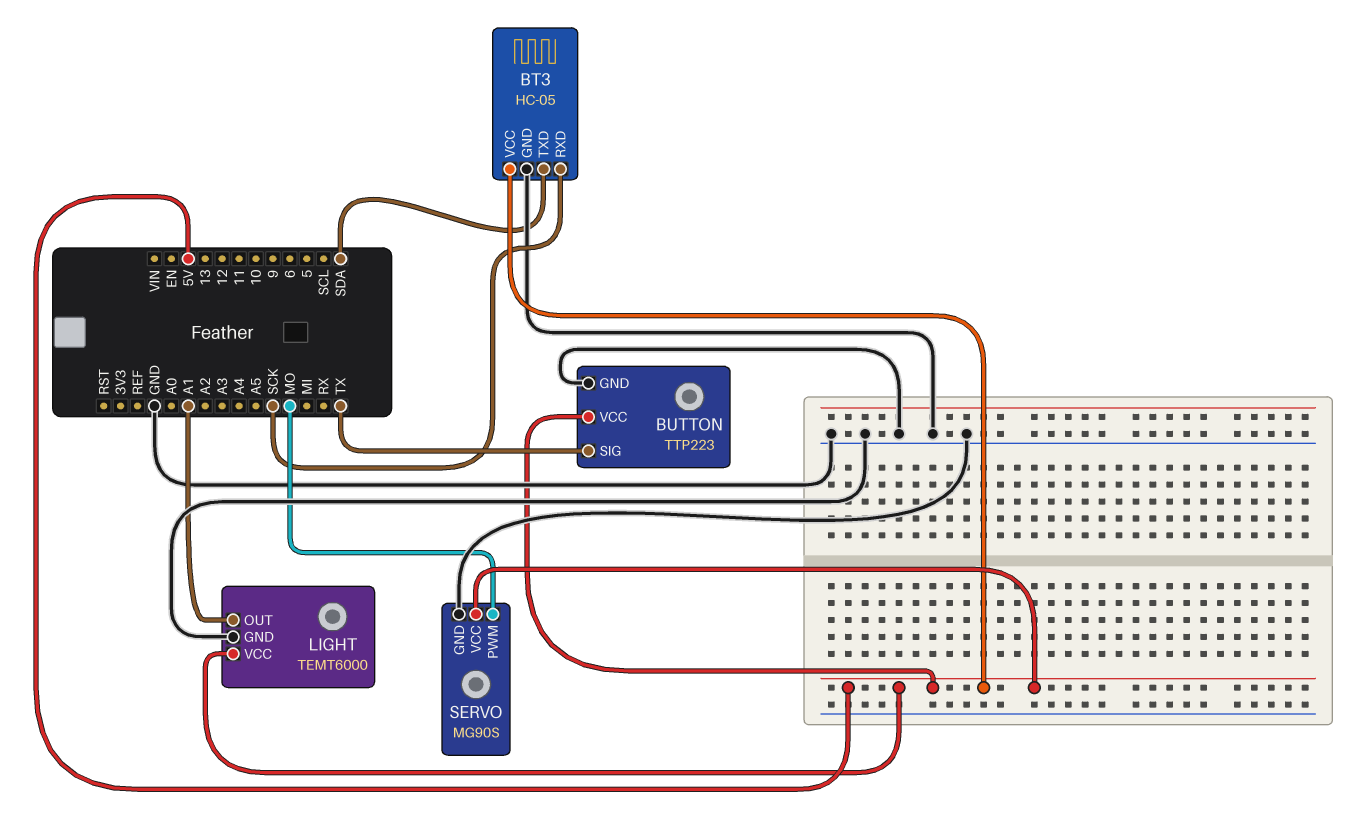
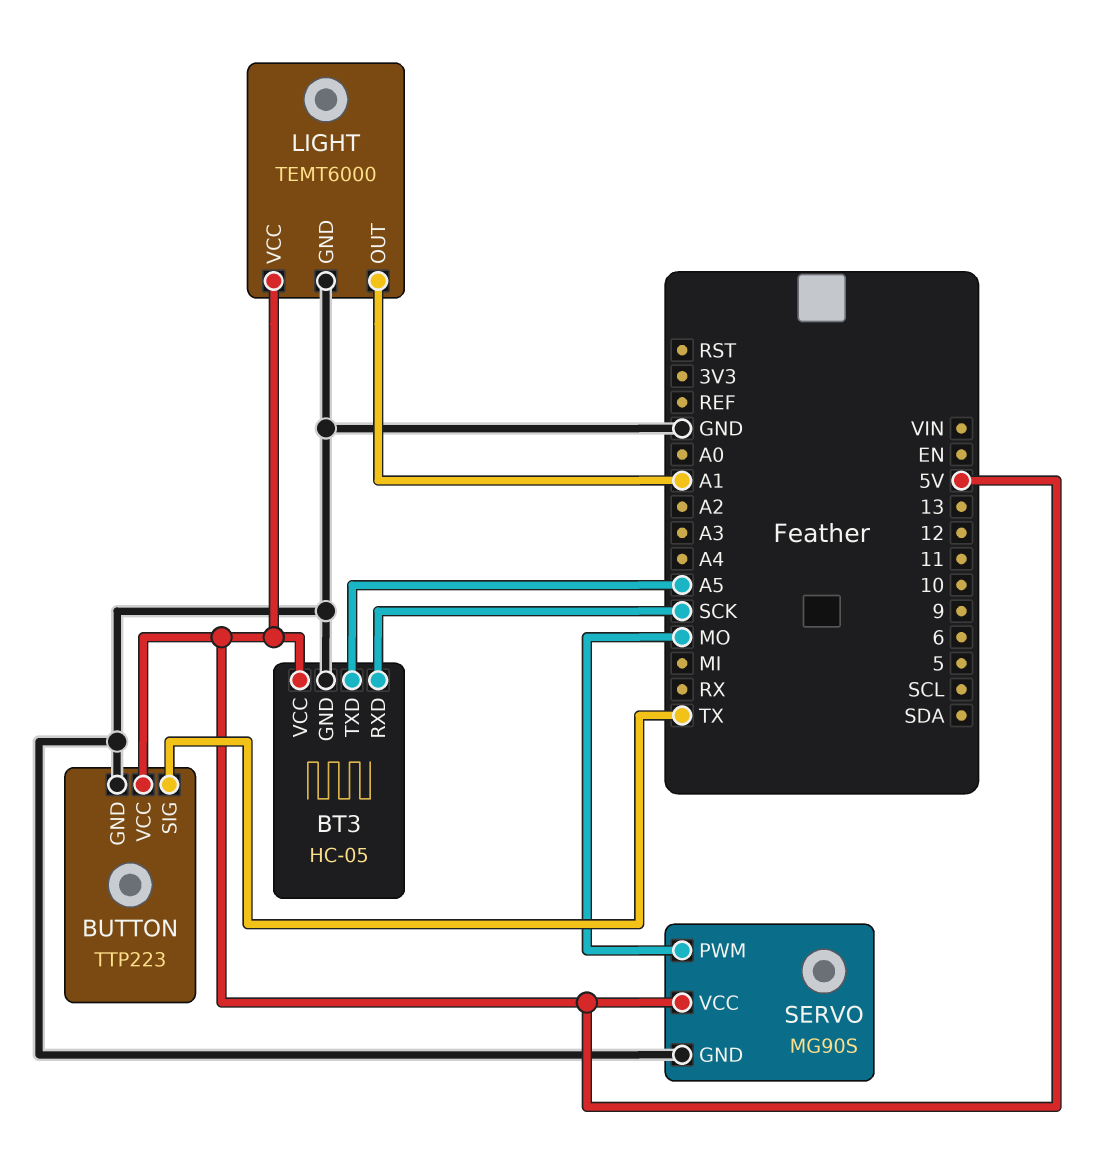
BT3 pin TXD: SDA -> A5

